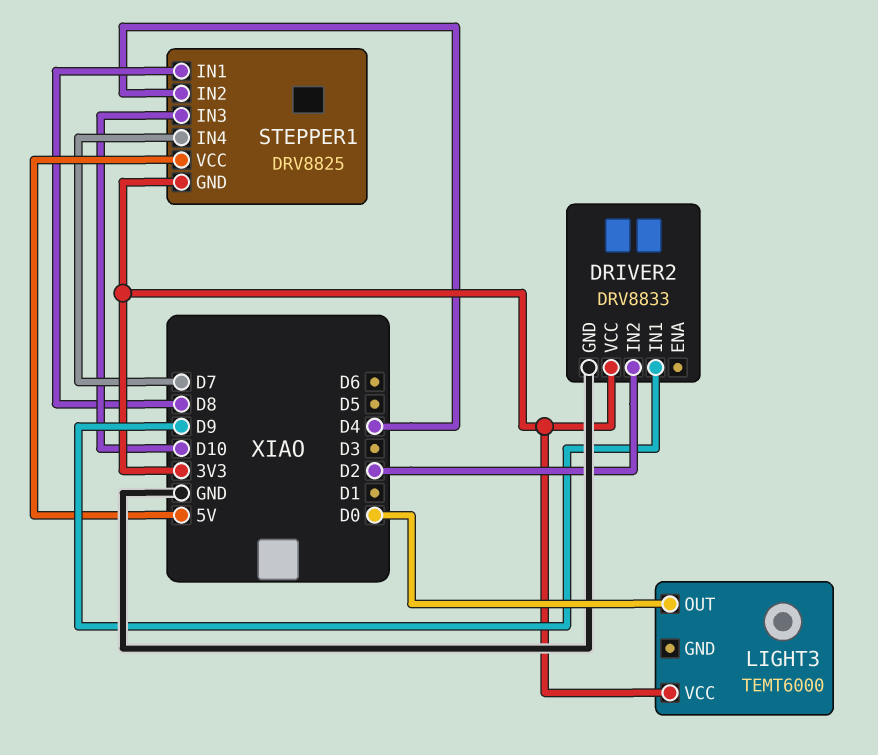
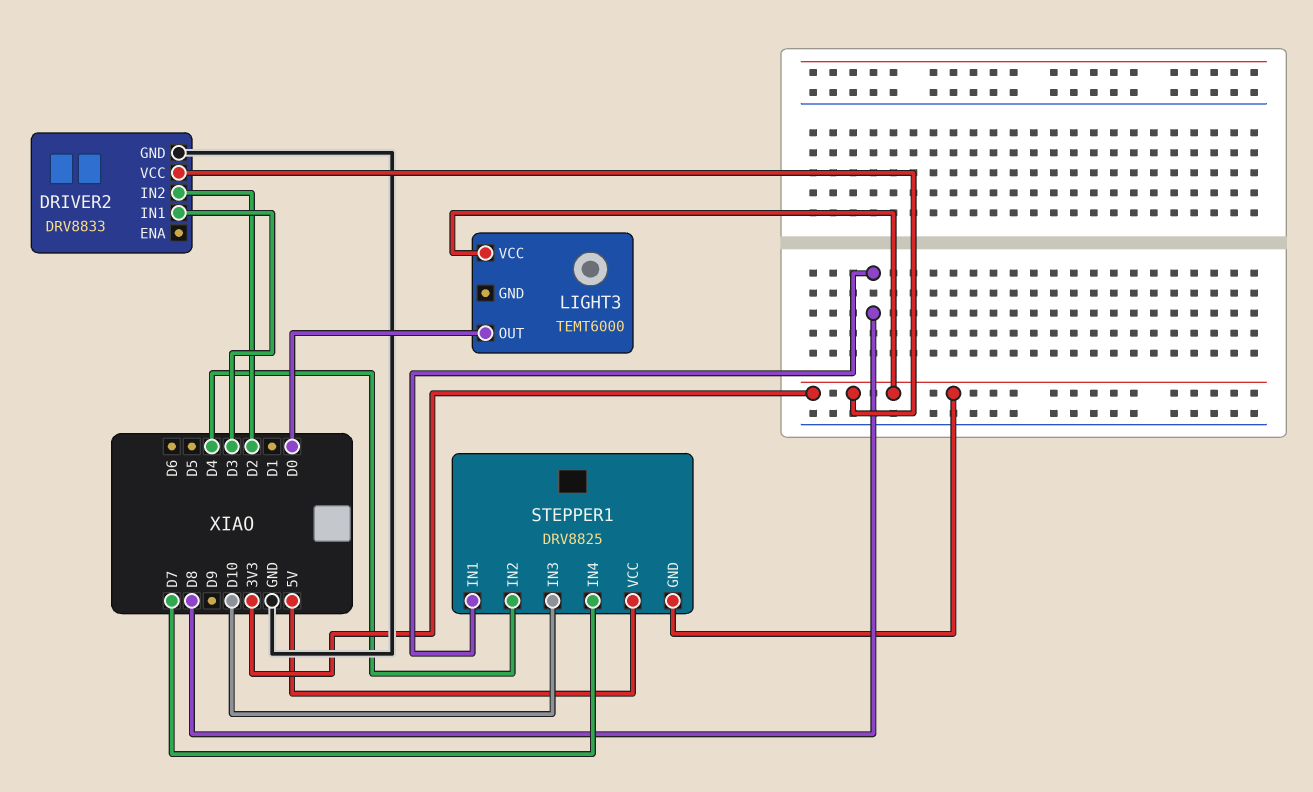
DRIVER2 pin IN1: D9 -> D3

